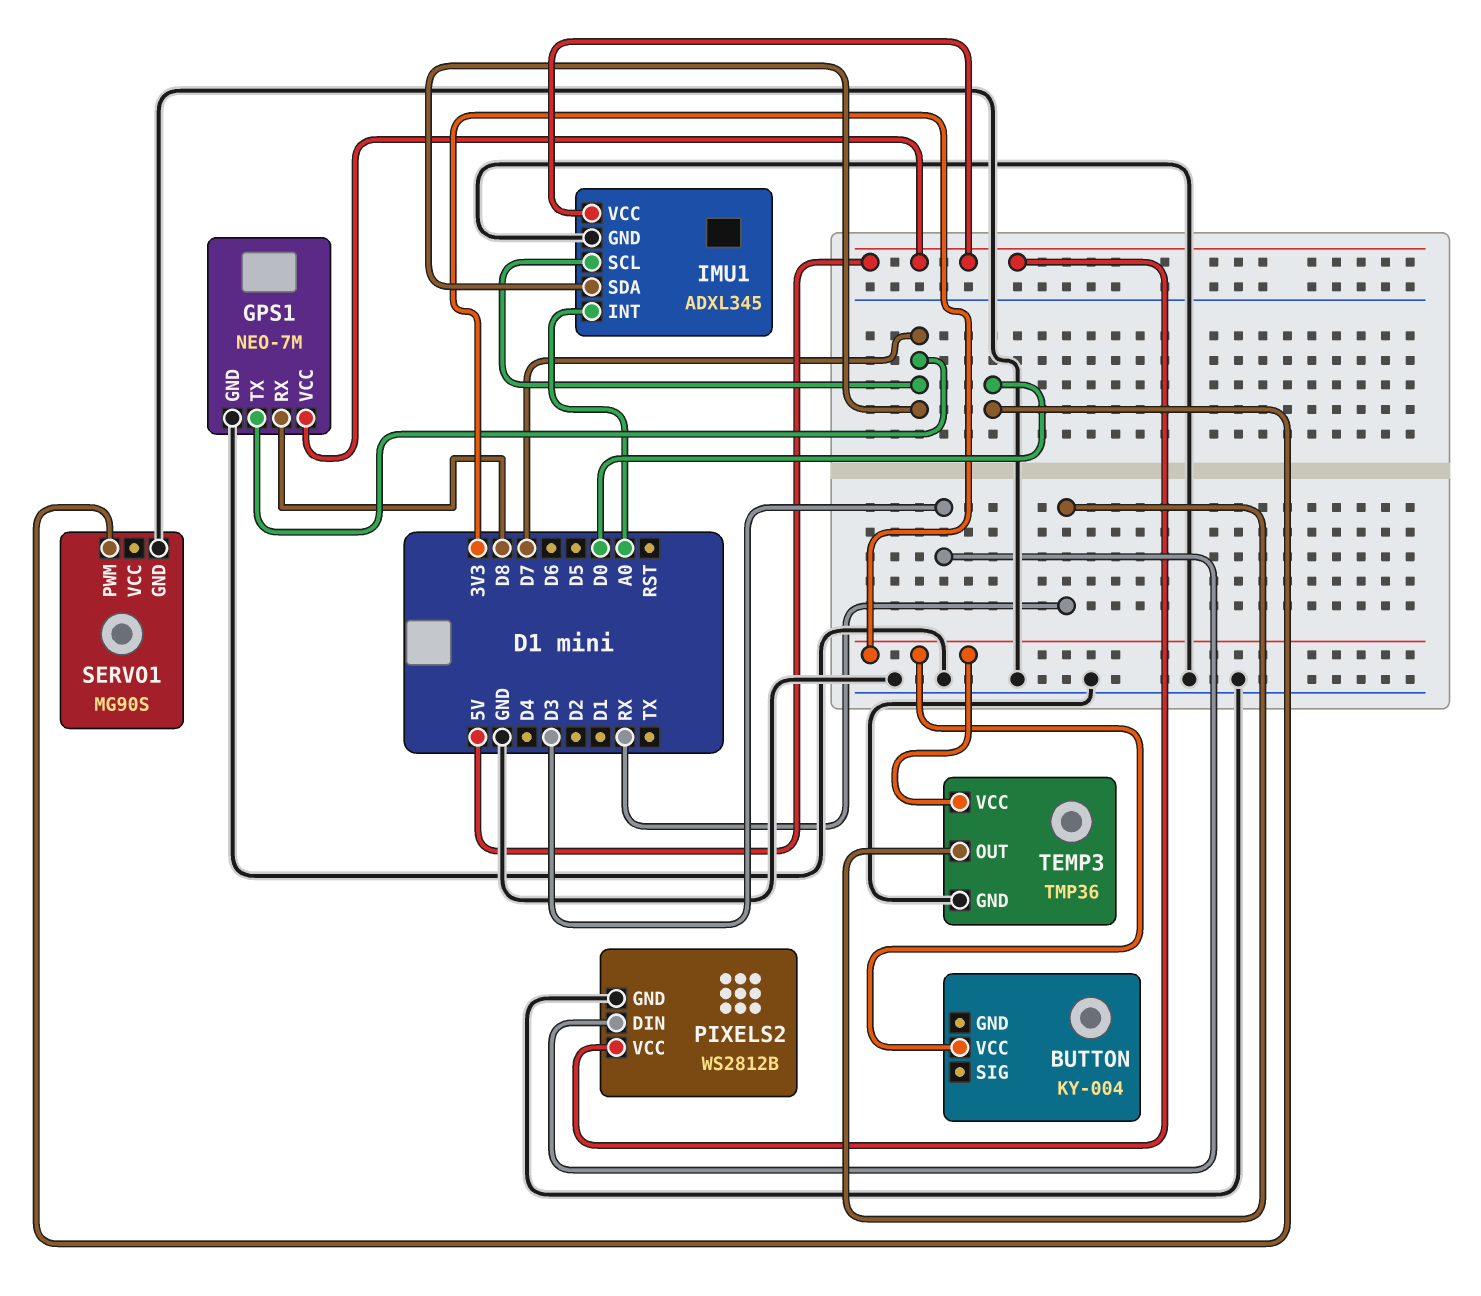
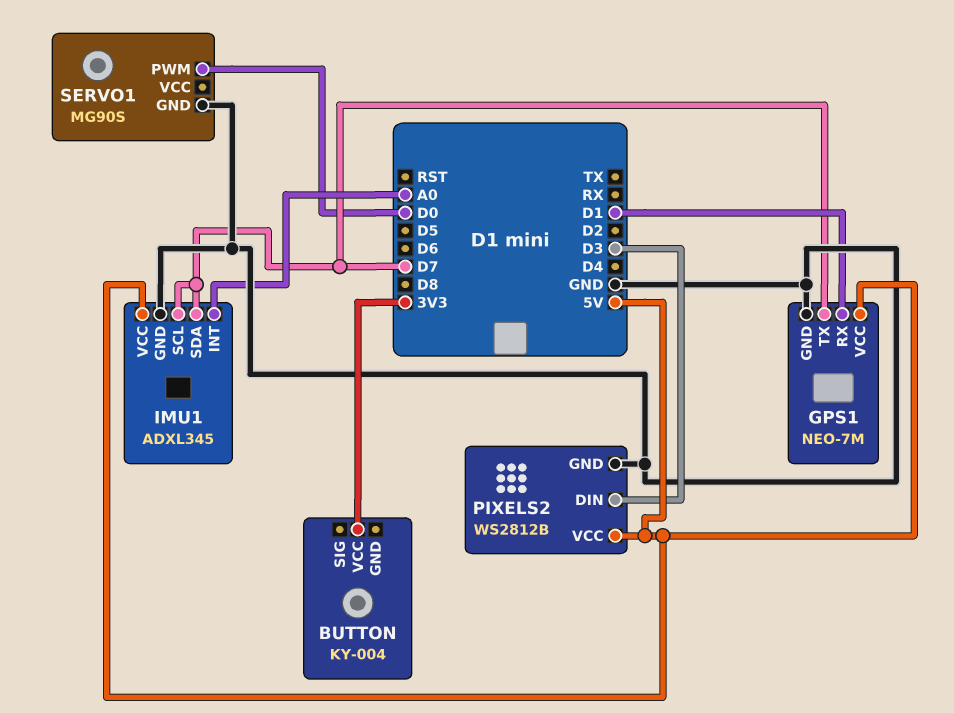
GPS1 pin RX: D8 -> D1
TEMP3: TMP36 -> none
TEMP3 pin GND: GND -> none
TEMP3 pin OUT: RX -> none
TEMP3 pin VCC: 3V3 -> none

